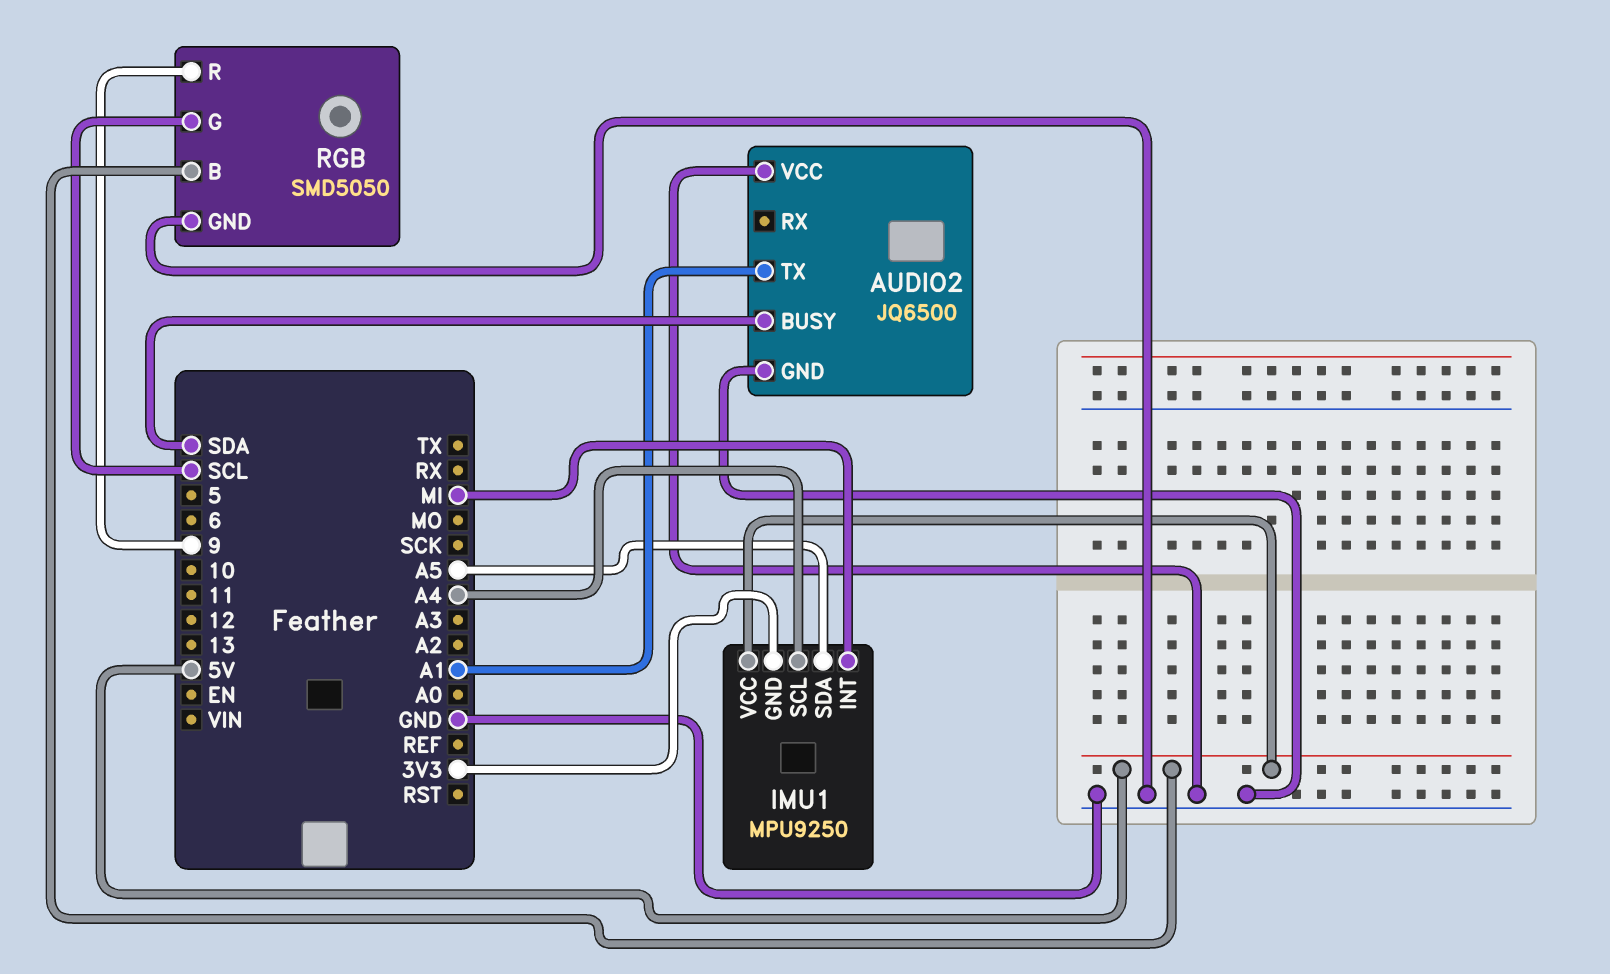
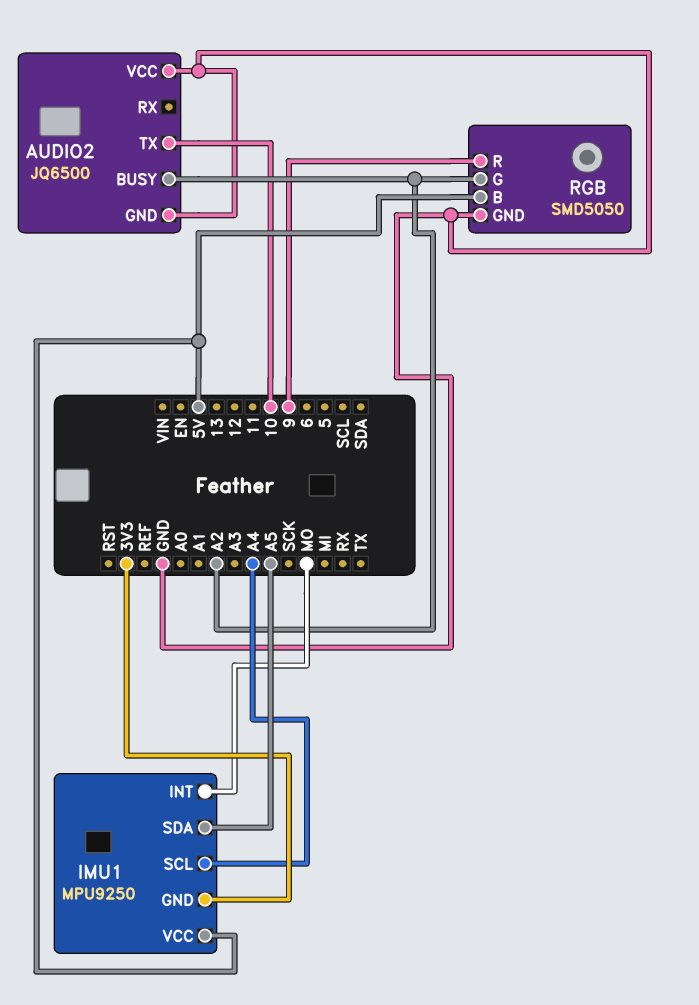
AUDIO2 pin BUSY: SDA -> A2
AUDIO2 pin TX: A1 -> 10
IMU1 pin INT: MI -> MO
RGB pin G: SCL -> A2

